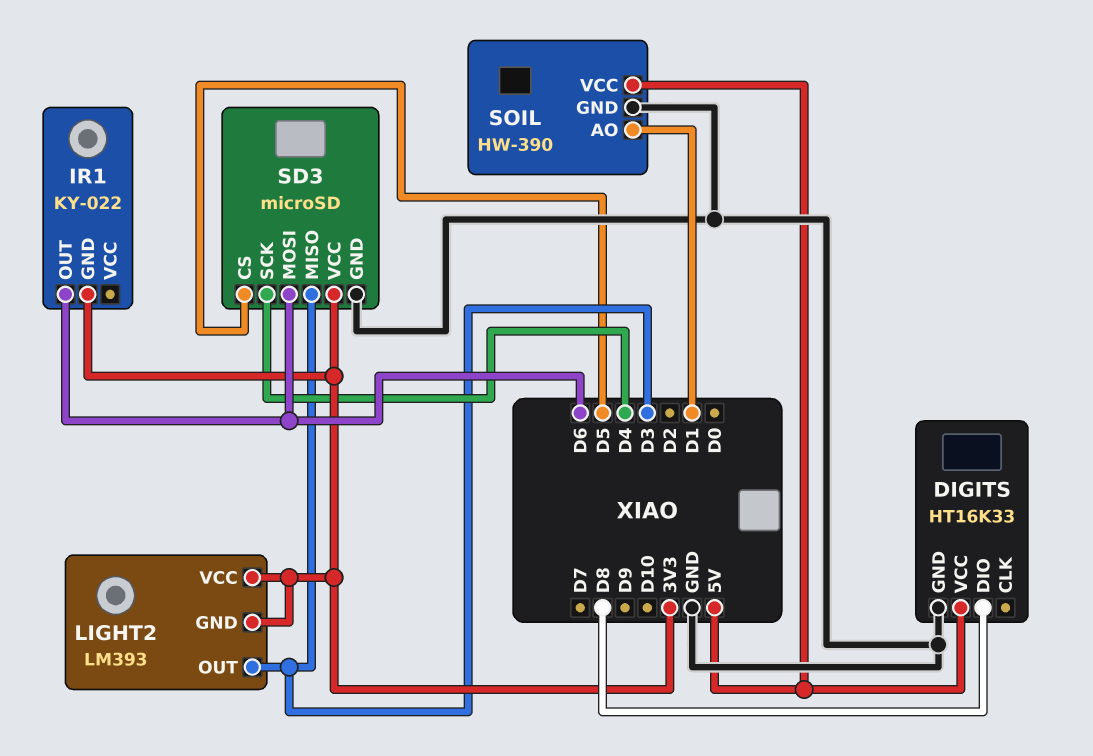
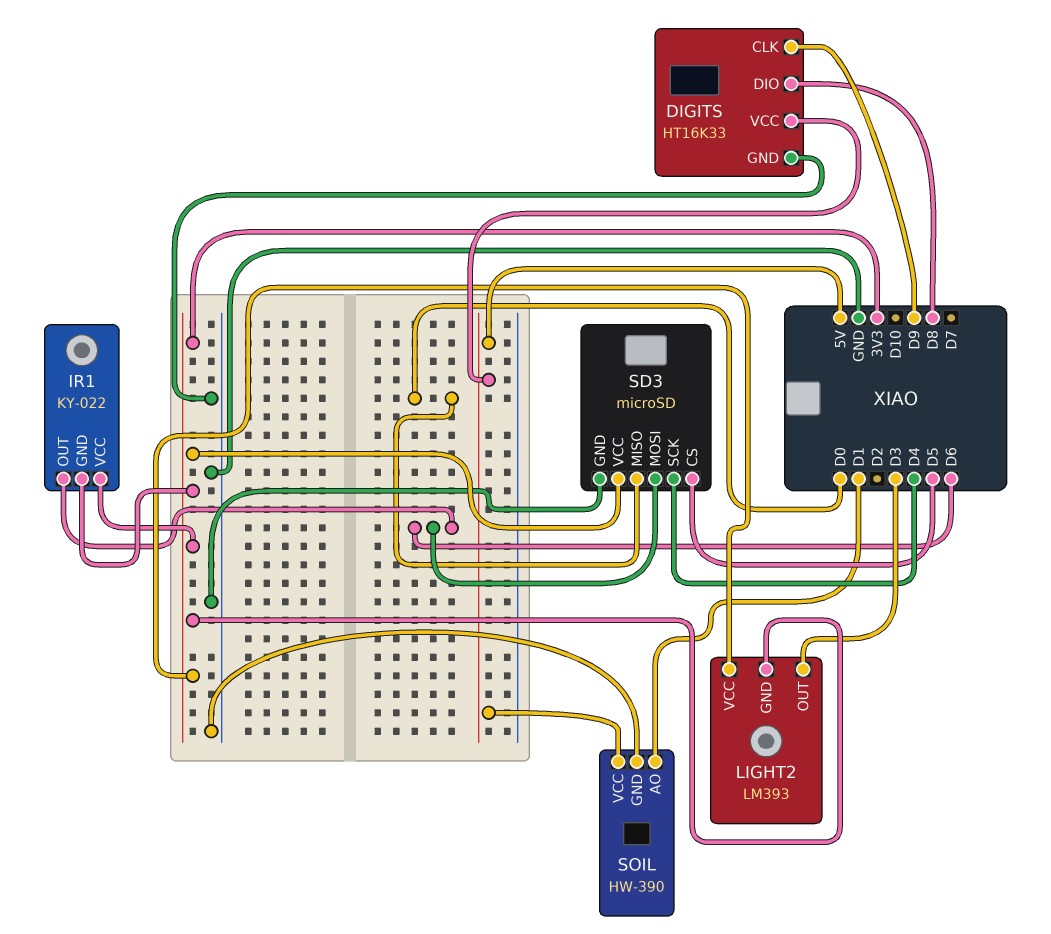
DIGITS pin CLK: none -> D9
IR1 pin VCC: none -> 3V3
SD3 pin MISO: D3 -> D0

